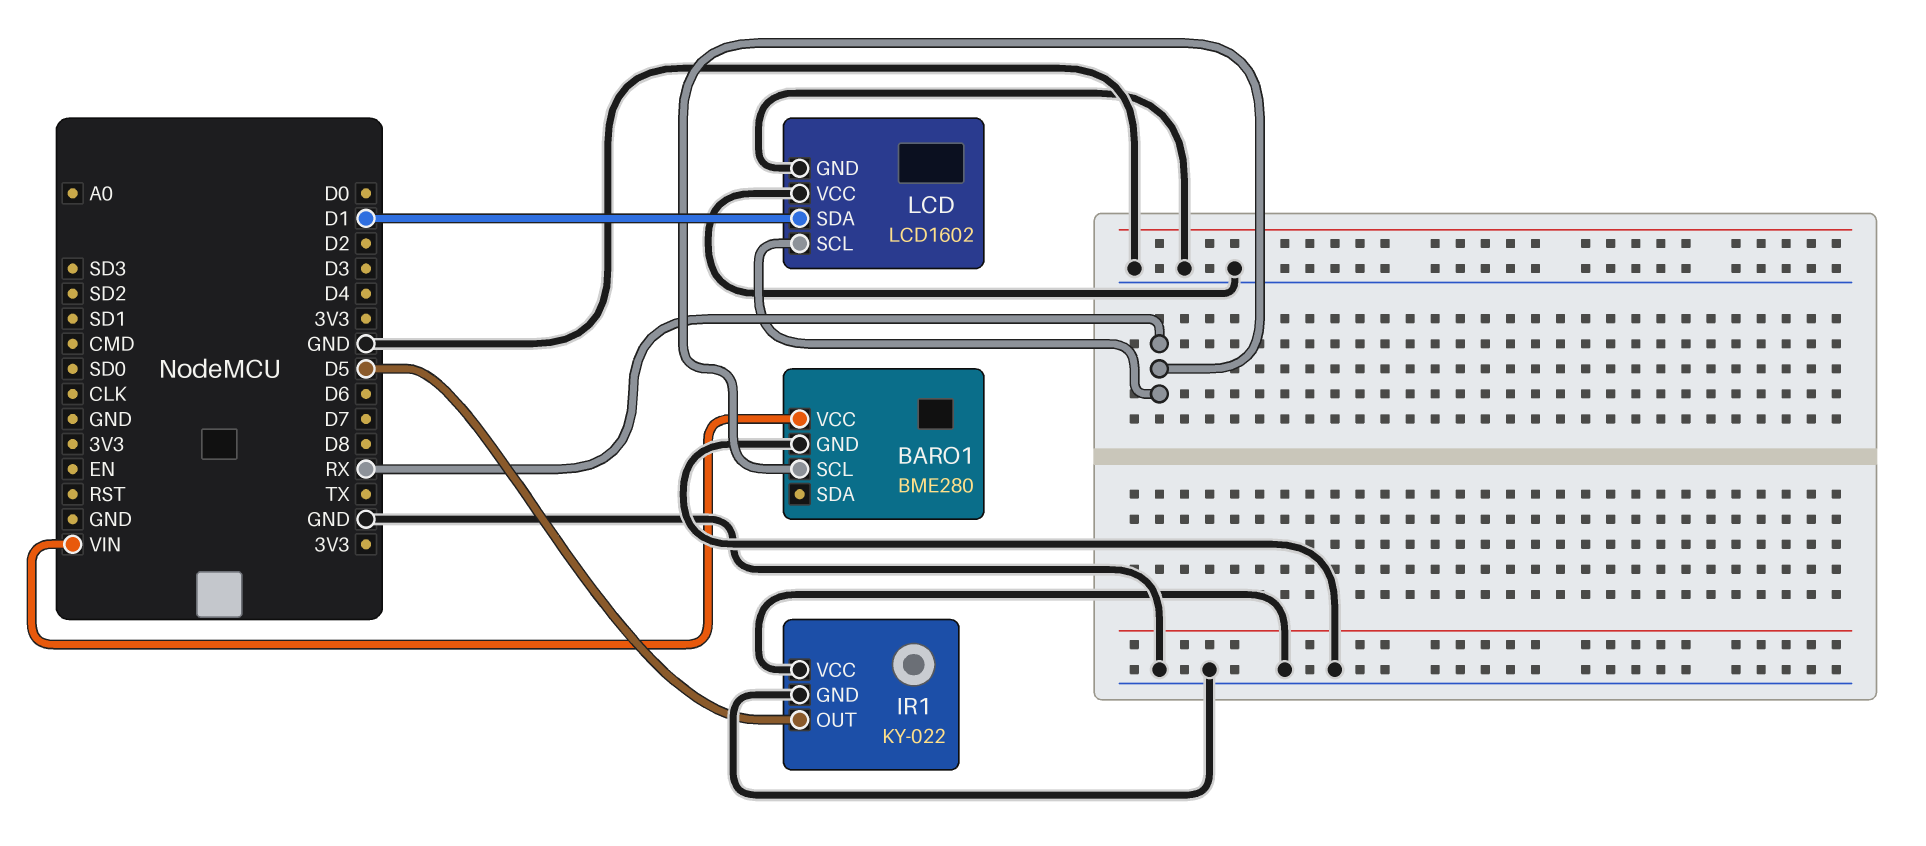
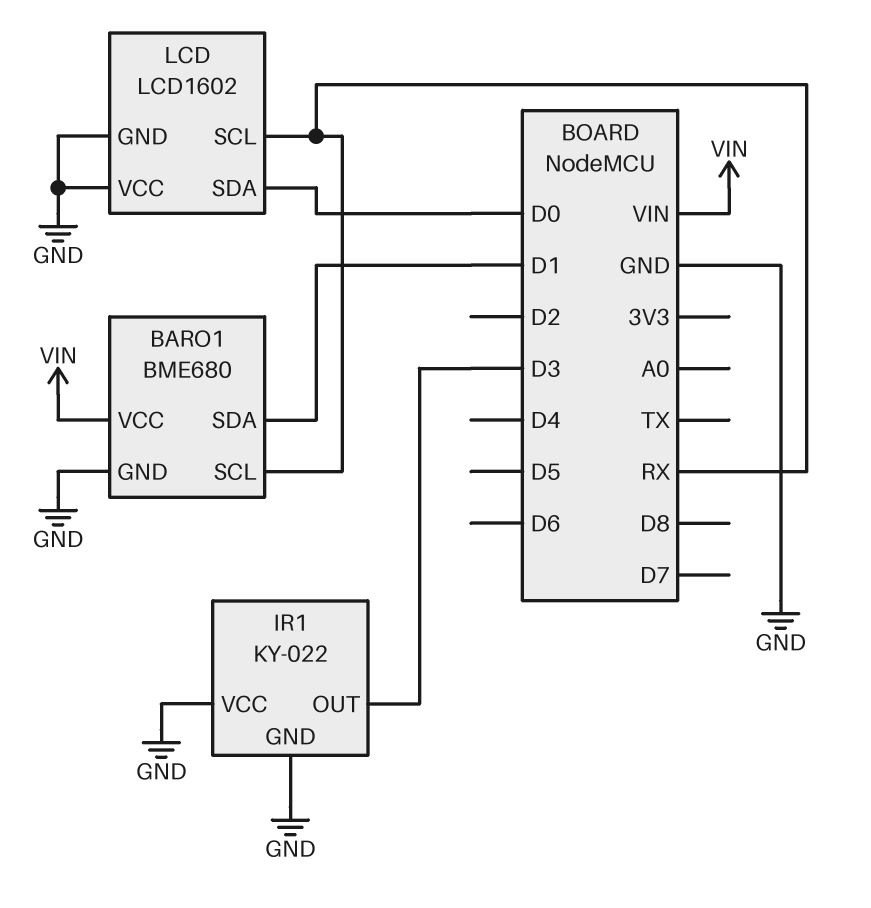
BARO1: BME280 -> BME680
BARO1 pin SDA: none -> D1
IR1 pin OUT: D5 -> D3
LCD pin SDA: D1 -> D0

